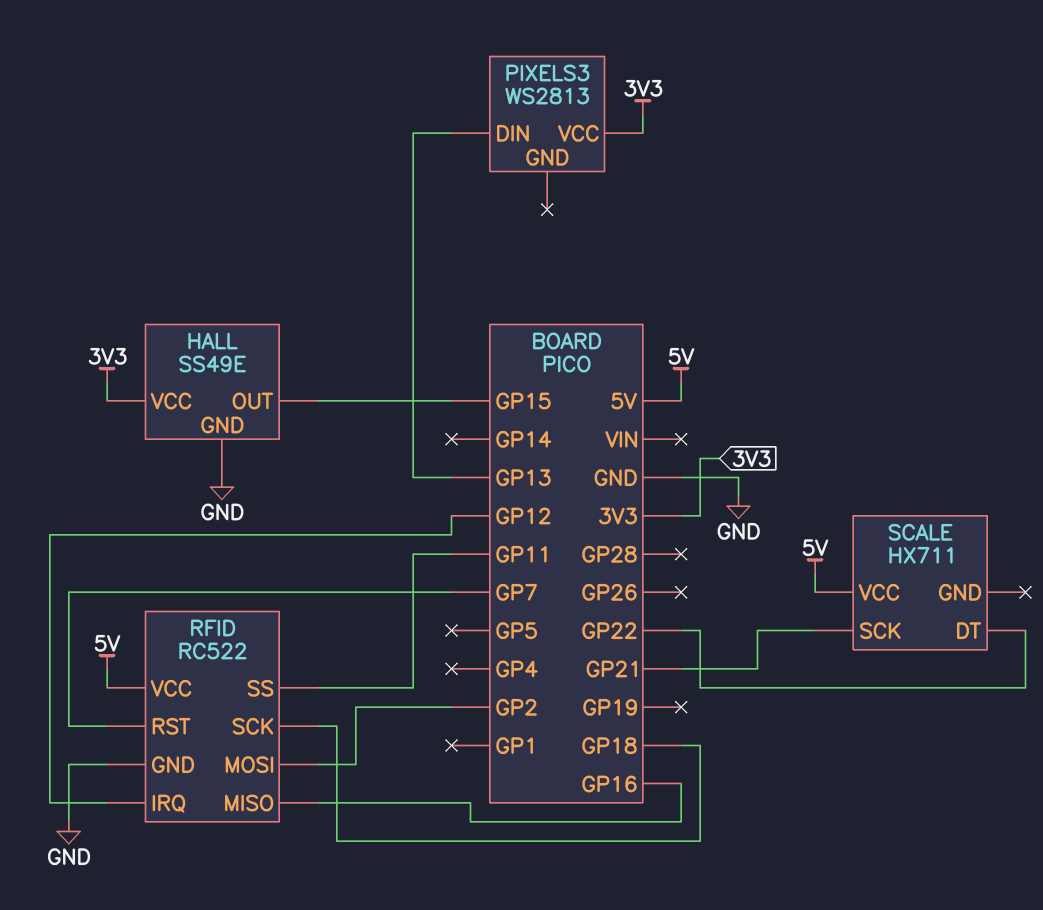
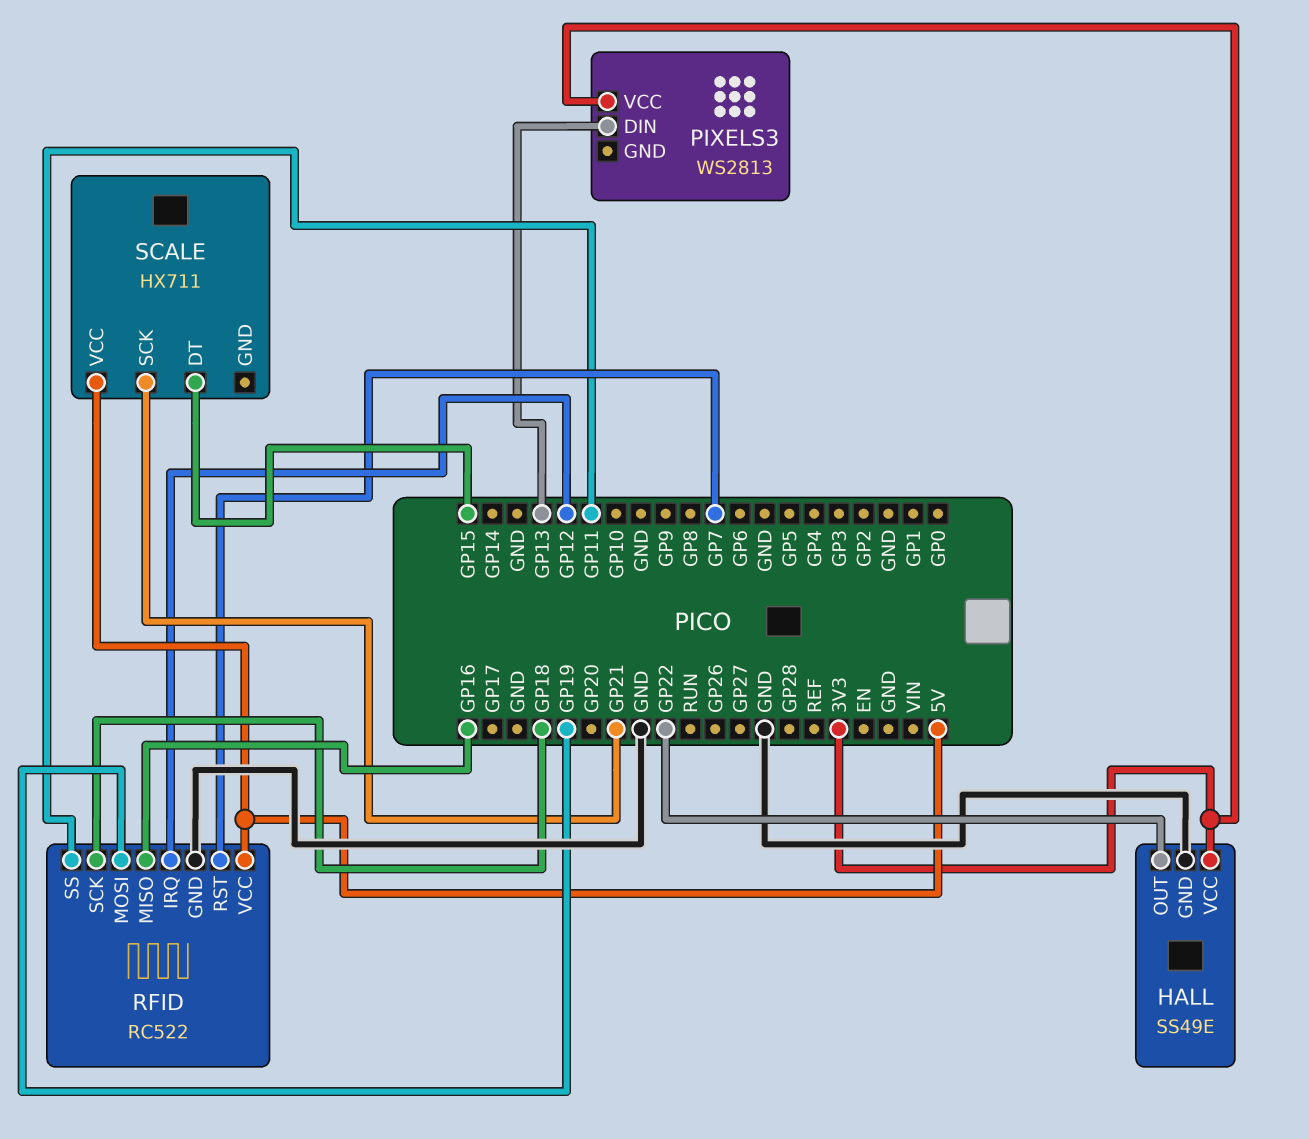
HALL pin OUT: GP15 -> GP22
RFID pin MOSI: GP2 -> GP19
SCALE pin DT: GP22 -> GP15

